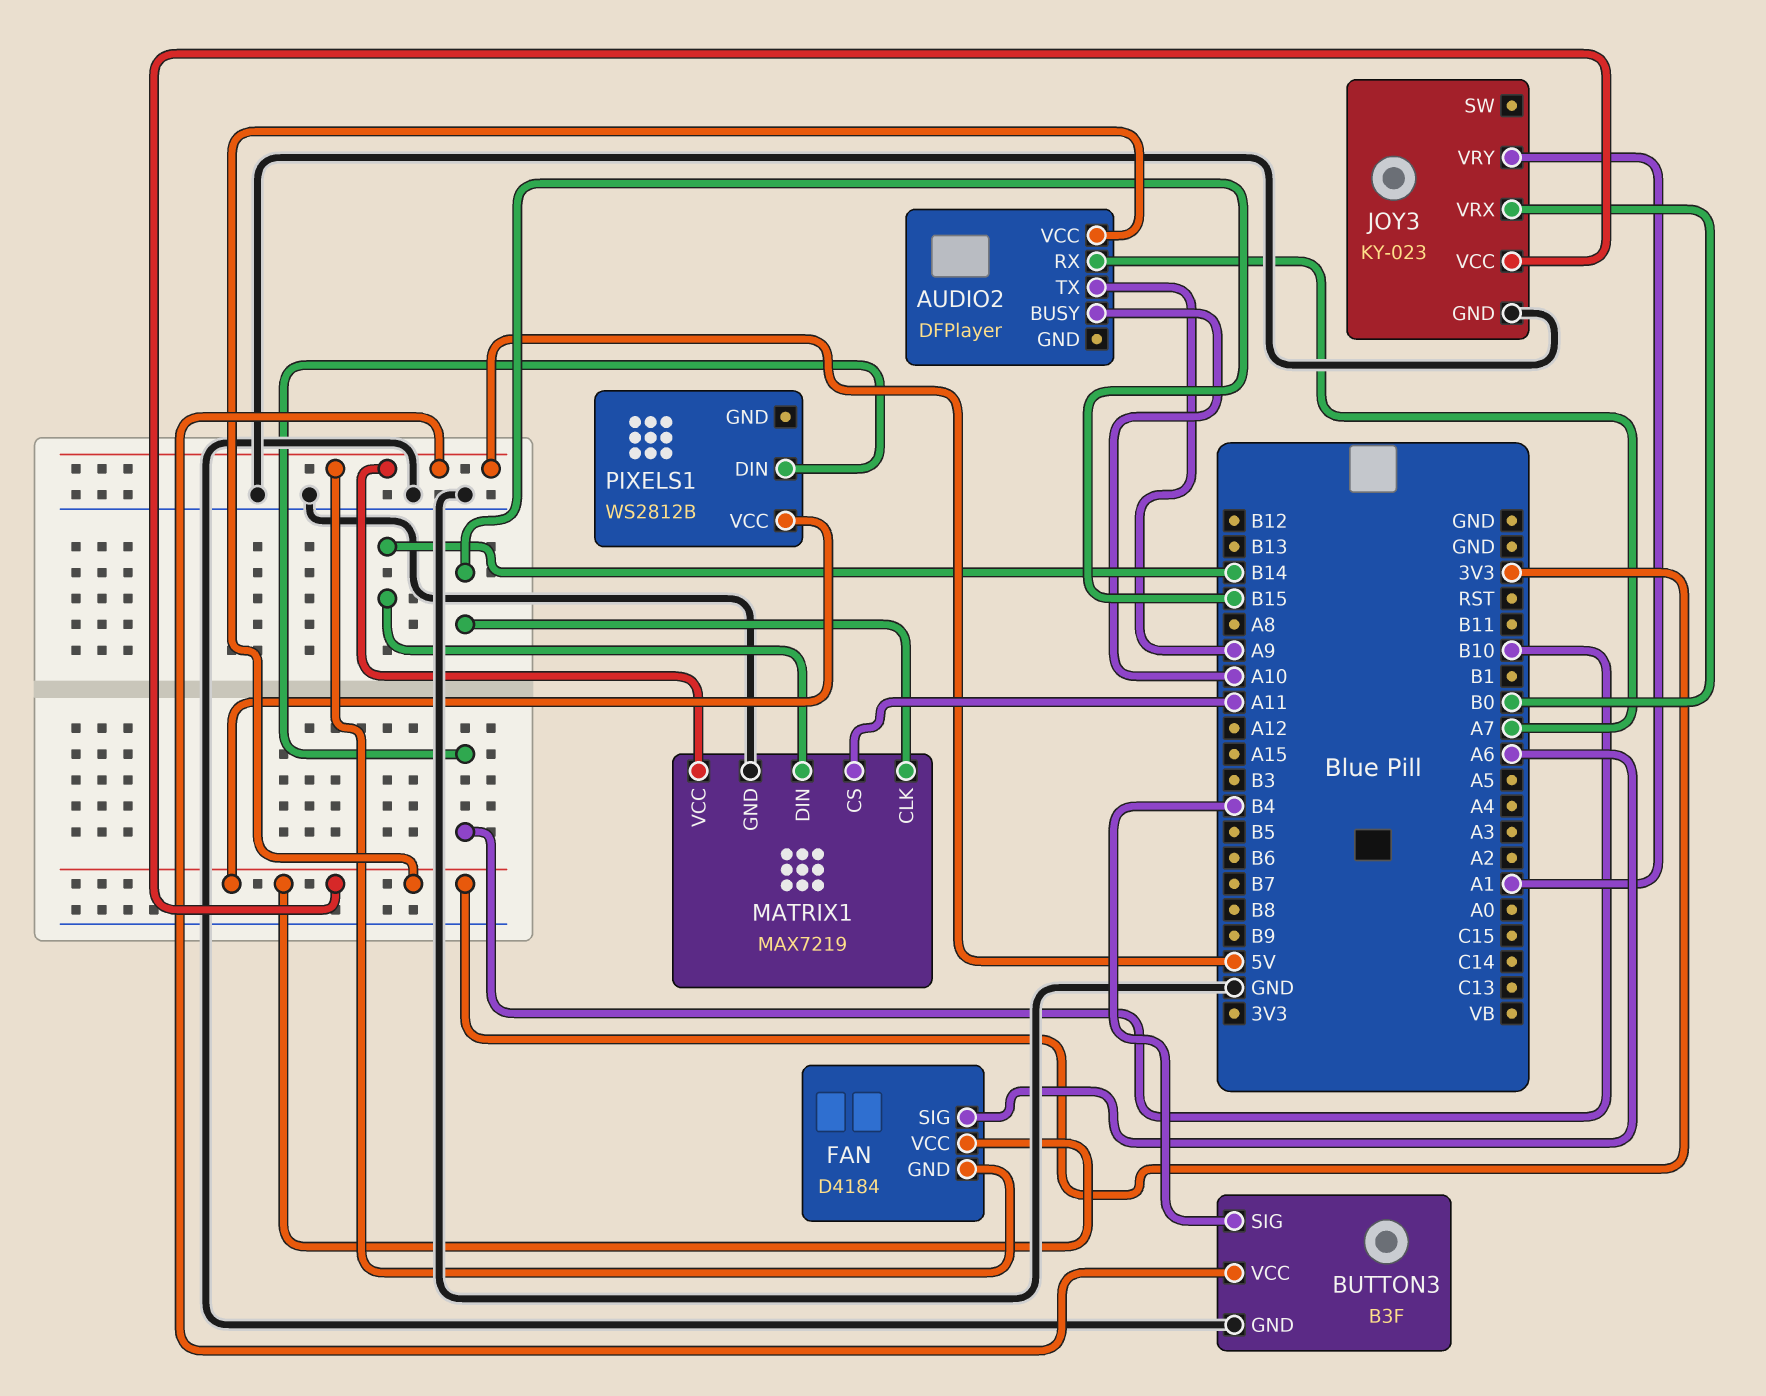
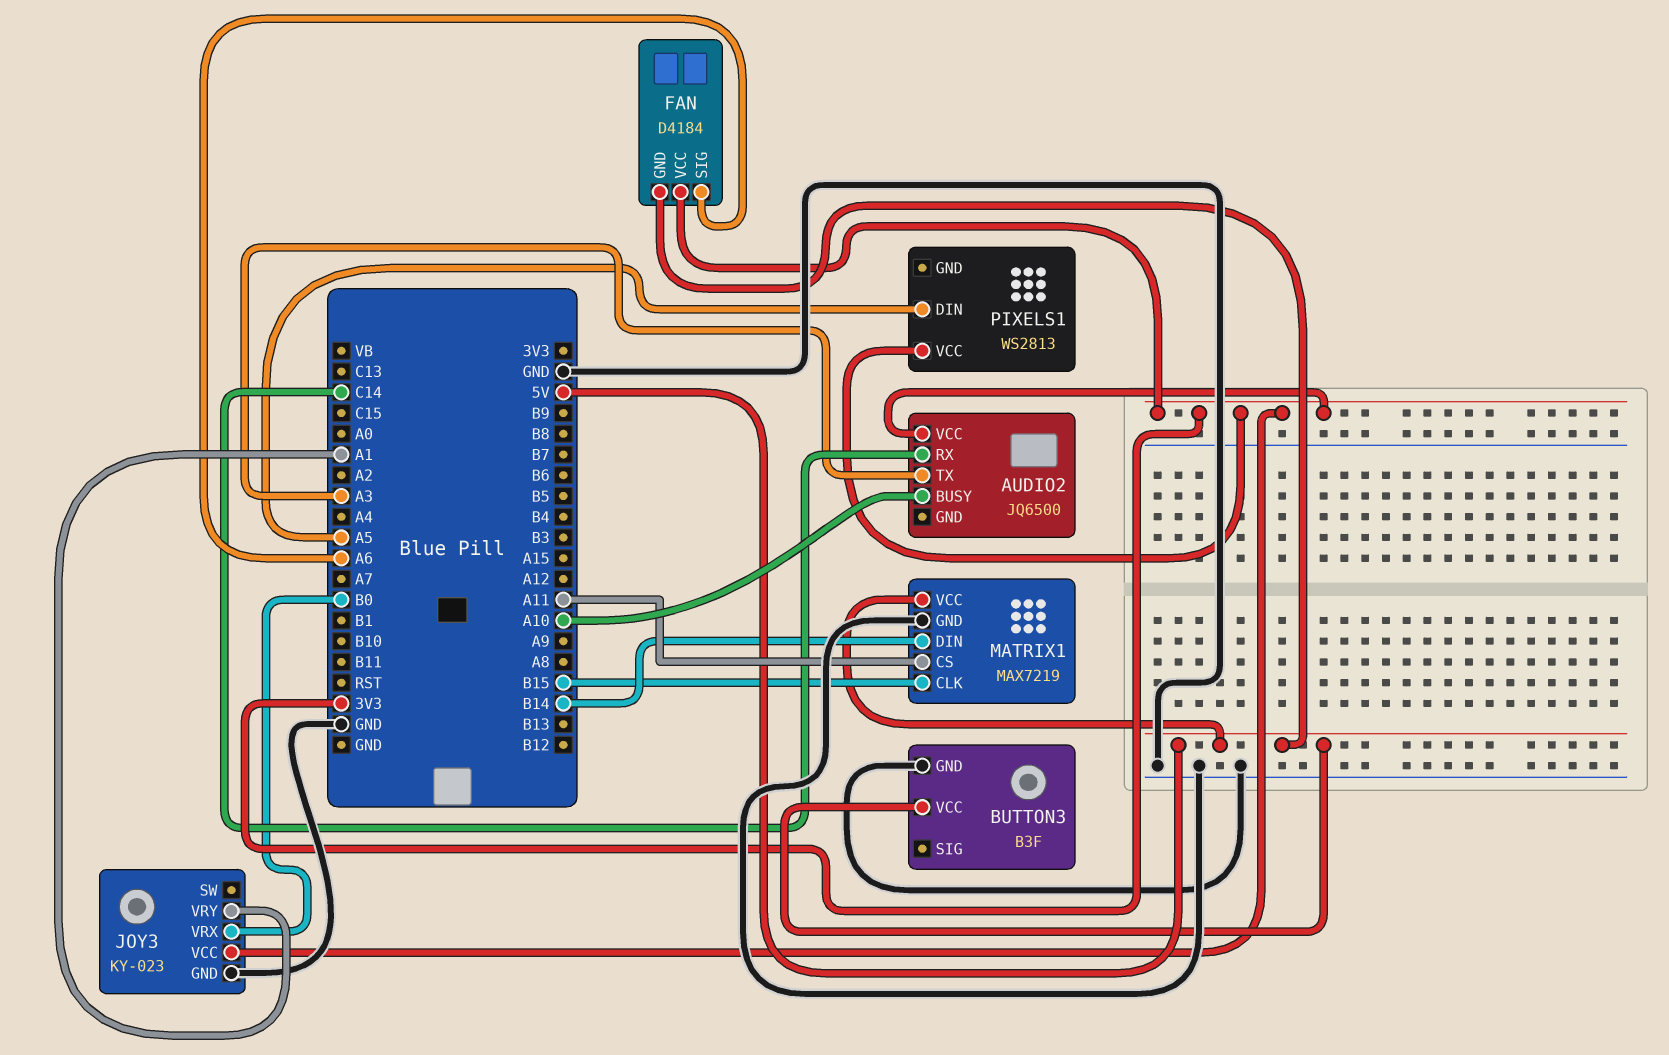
AUDIO2: DFPlayer -> JQ6500
AUDIO2 pin RX: A7 -> C14
AUDIO2 pin TX: A9 -> A3
BUTTON3 pin SIG: B4 -> none
PIXELS1: WS2812B -> WS2813
PIXELS1 pin DIN: B10 -> A5

